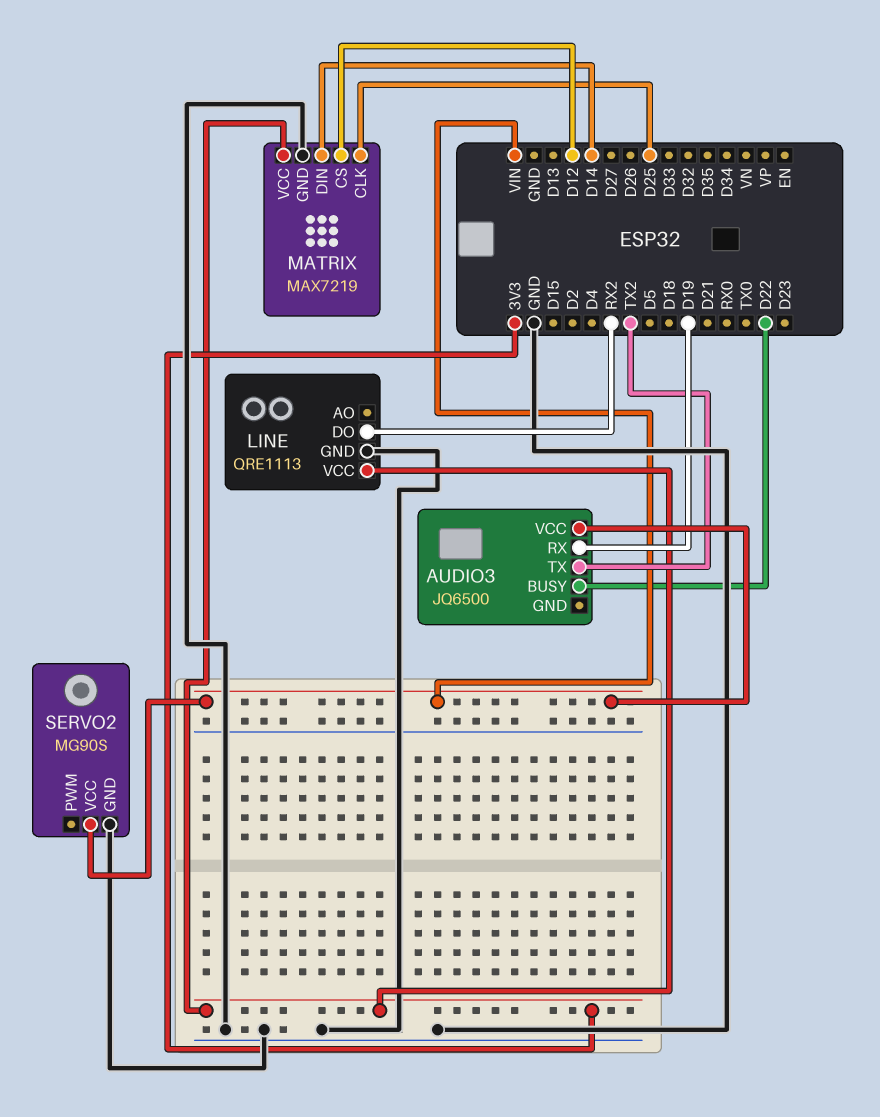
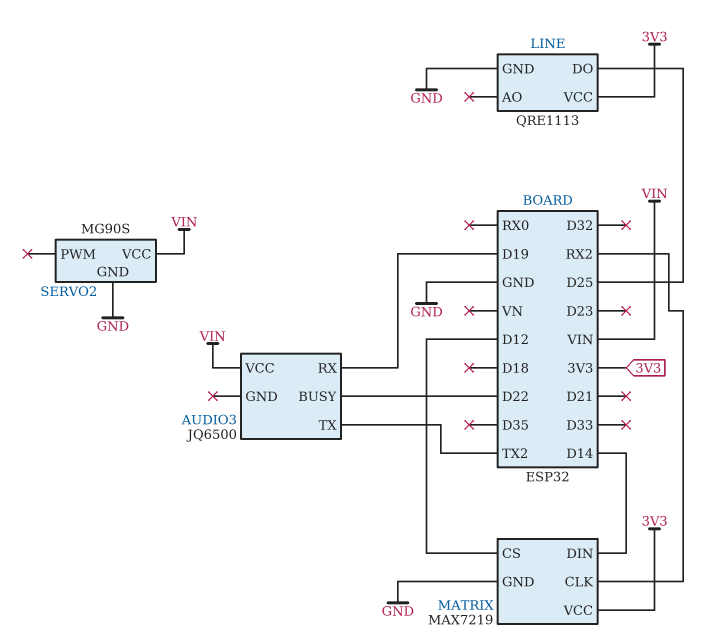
LINE pin DO: RX2 -> D25
MATRIX pin CLK: D25 -> RX2

